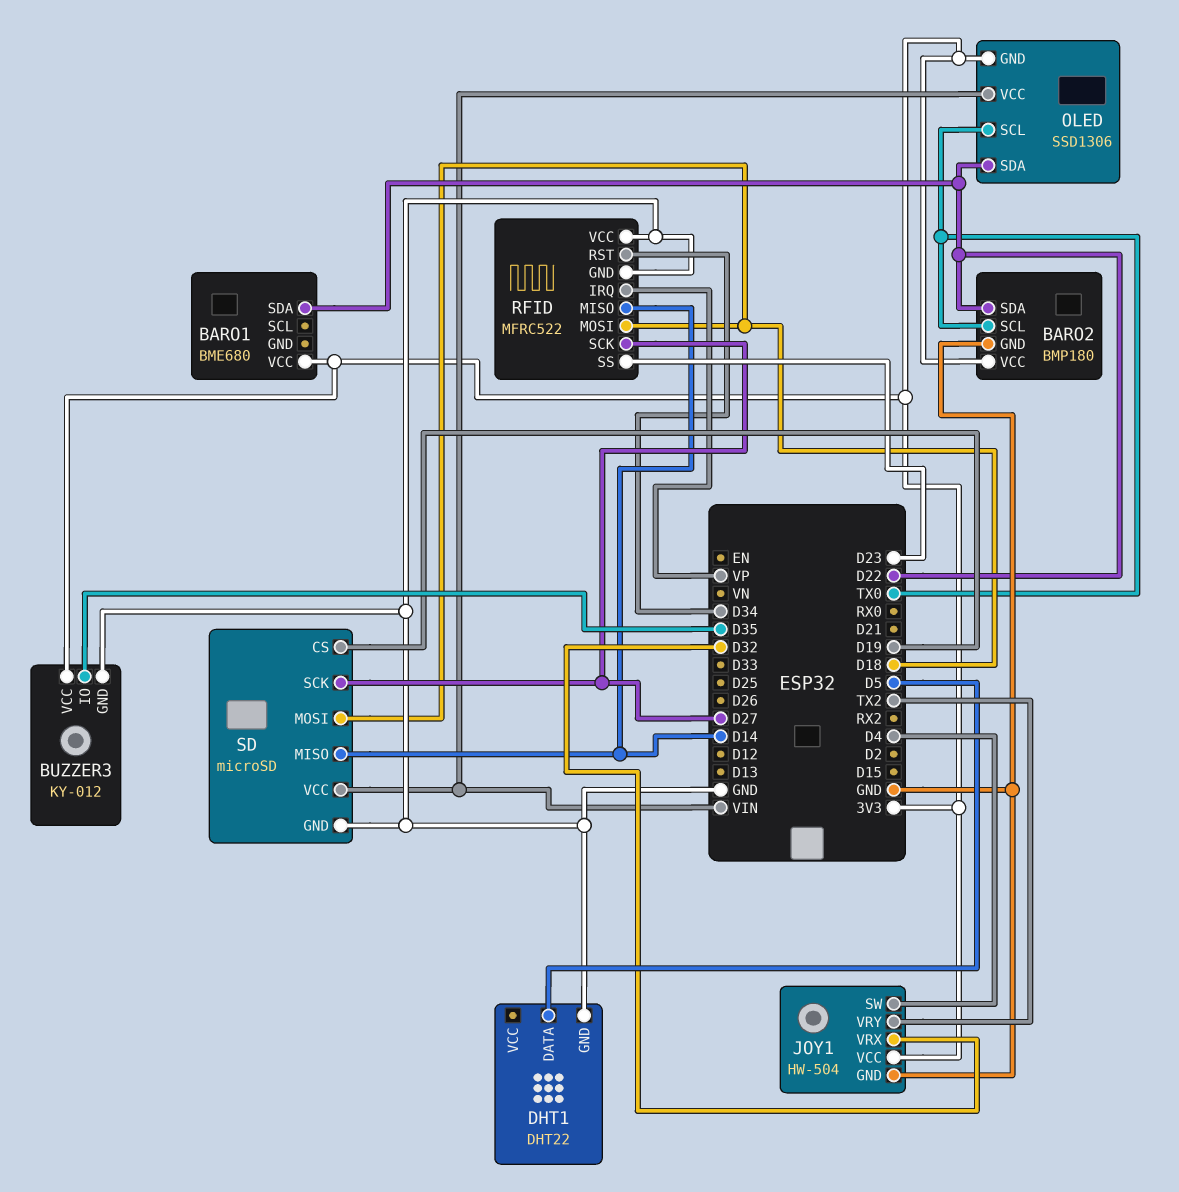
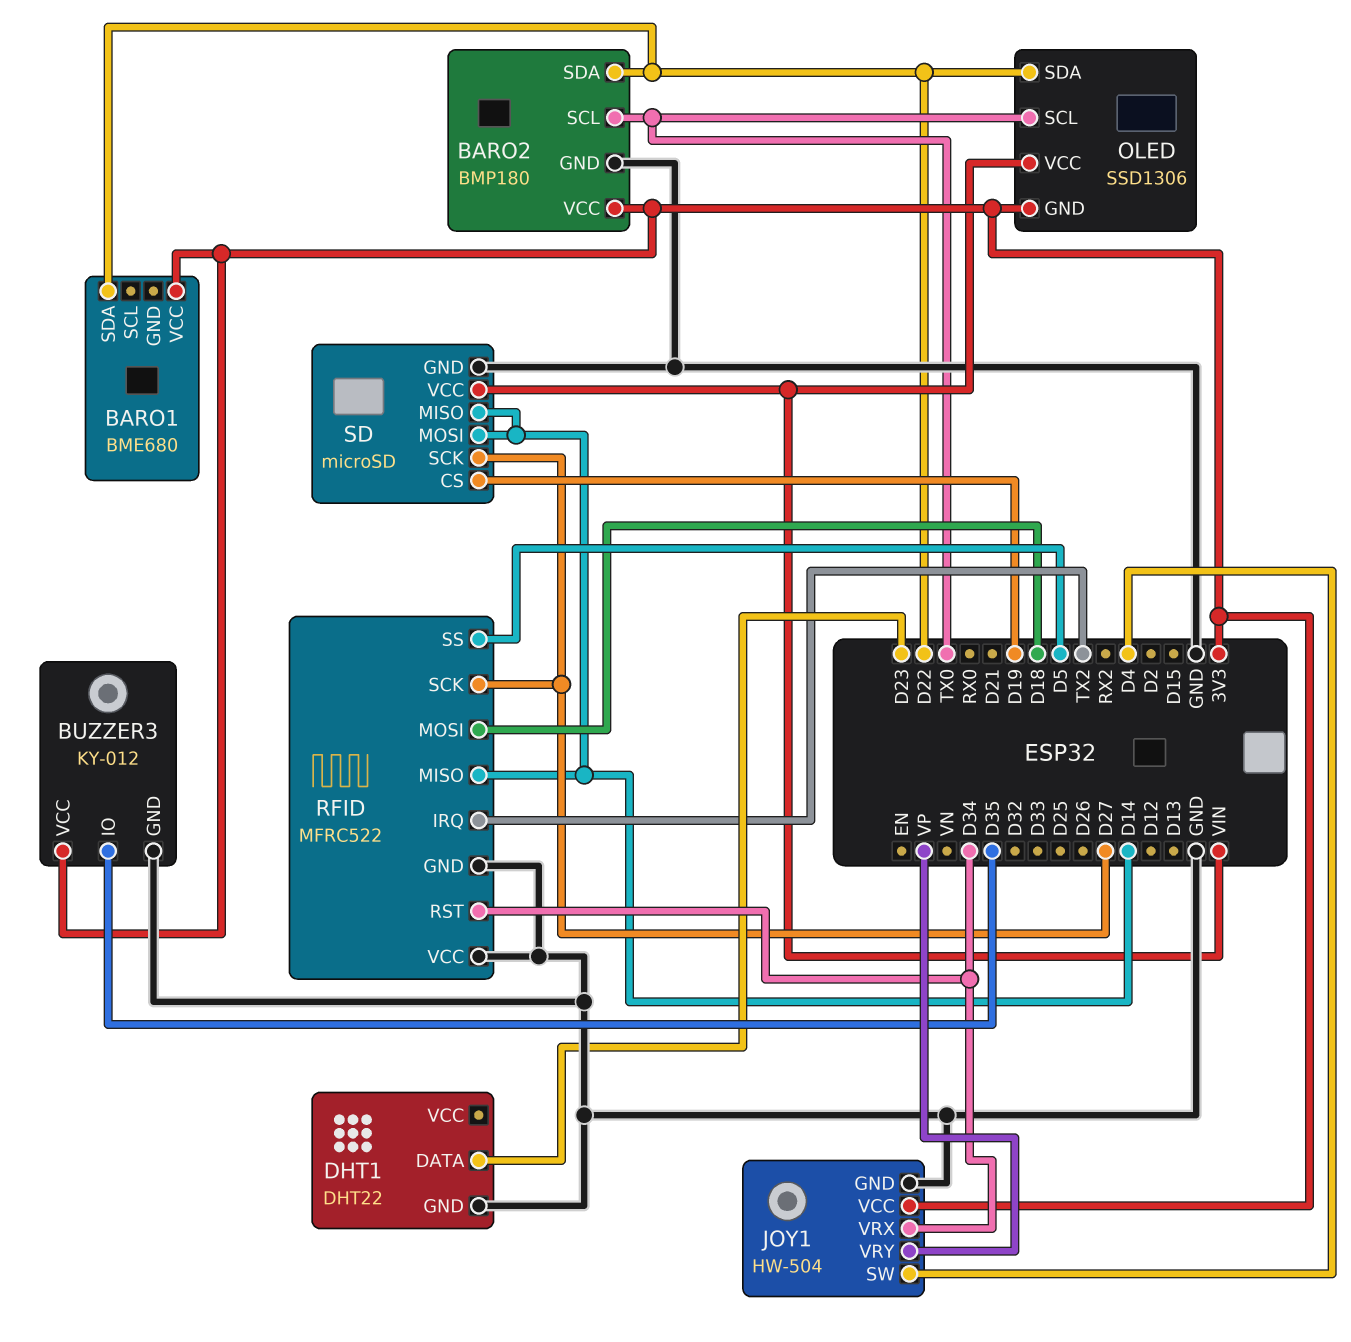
DHT1 pin DATA: D5 -> D23
JOY1 pin VRX: D32 -> D34
JOY1 pin VRY: TX2 -> VP
RFID pin IRQ: VP -> TX2
RFID pin SS: D23 -> D5
SD pin MOSI: D18 -> D14

